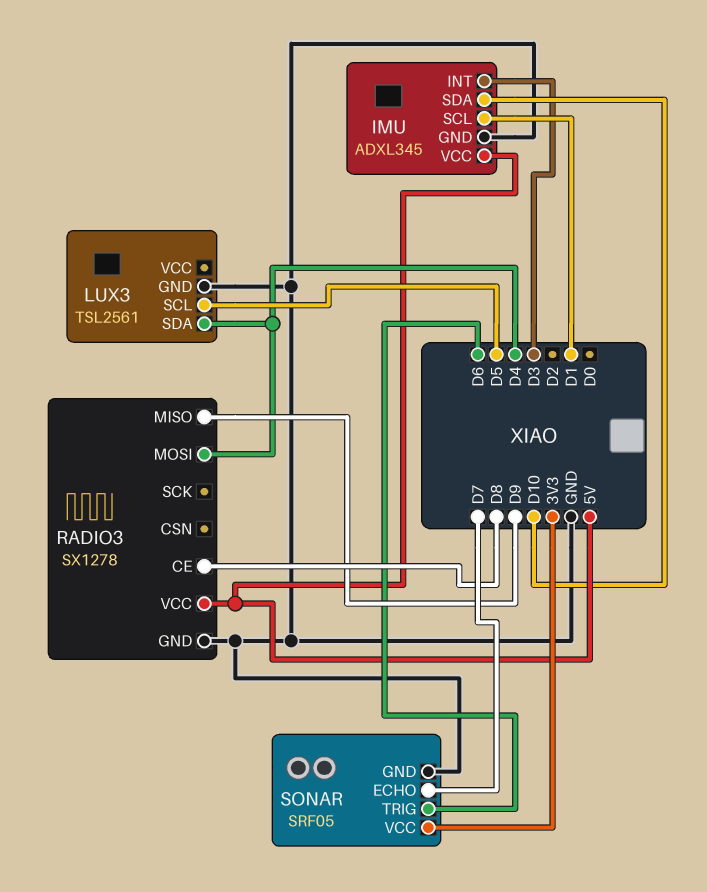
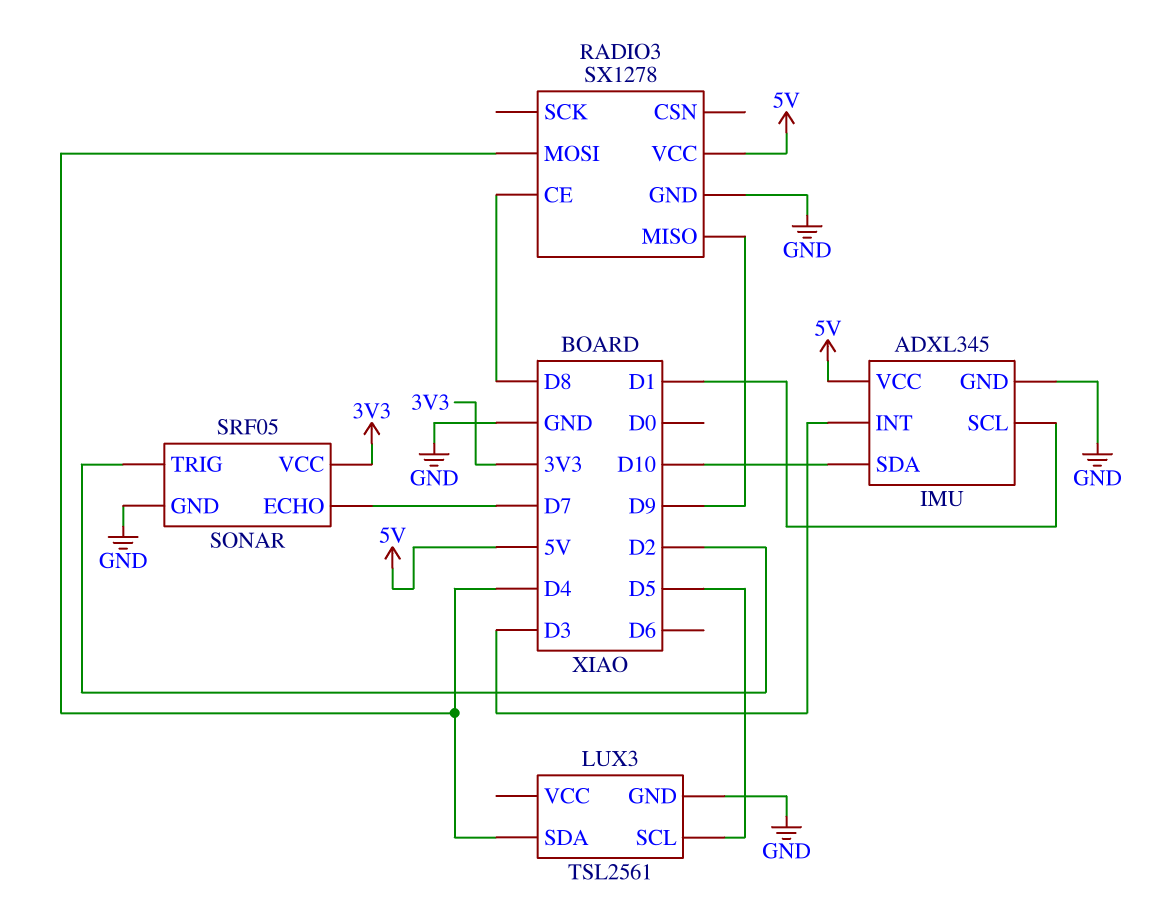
SONAR pin TRIG: D6 -> D2

